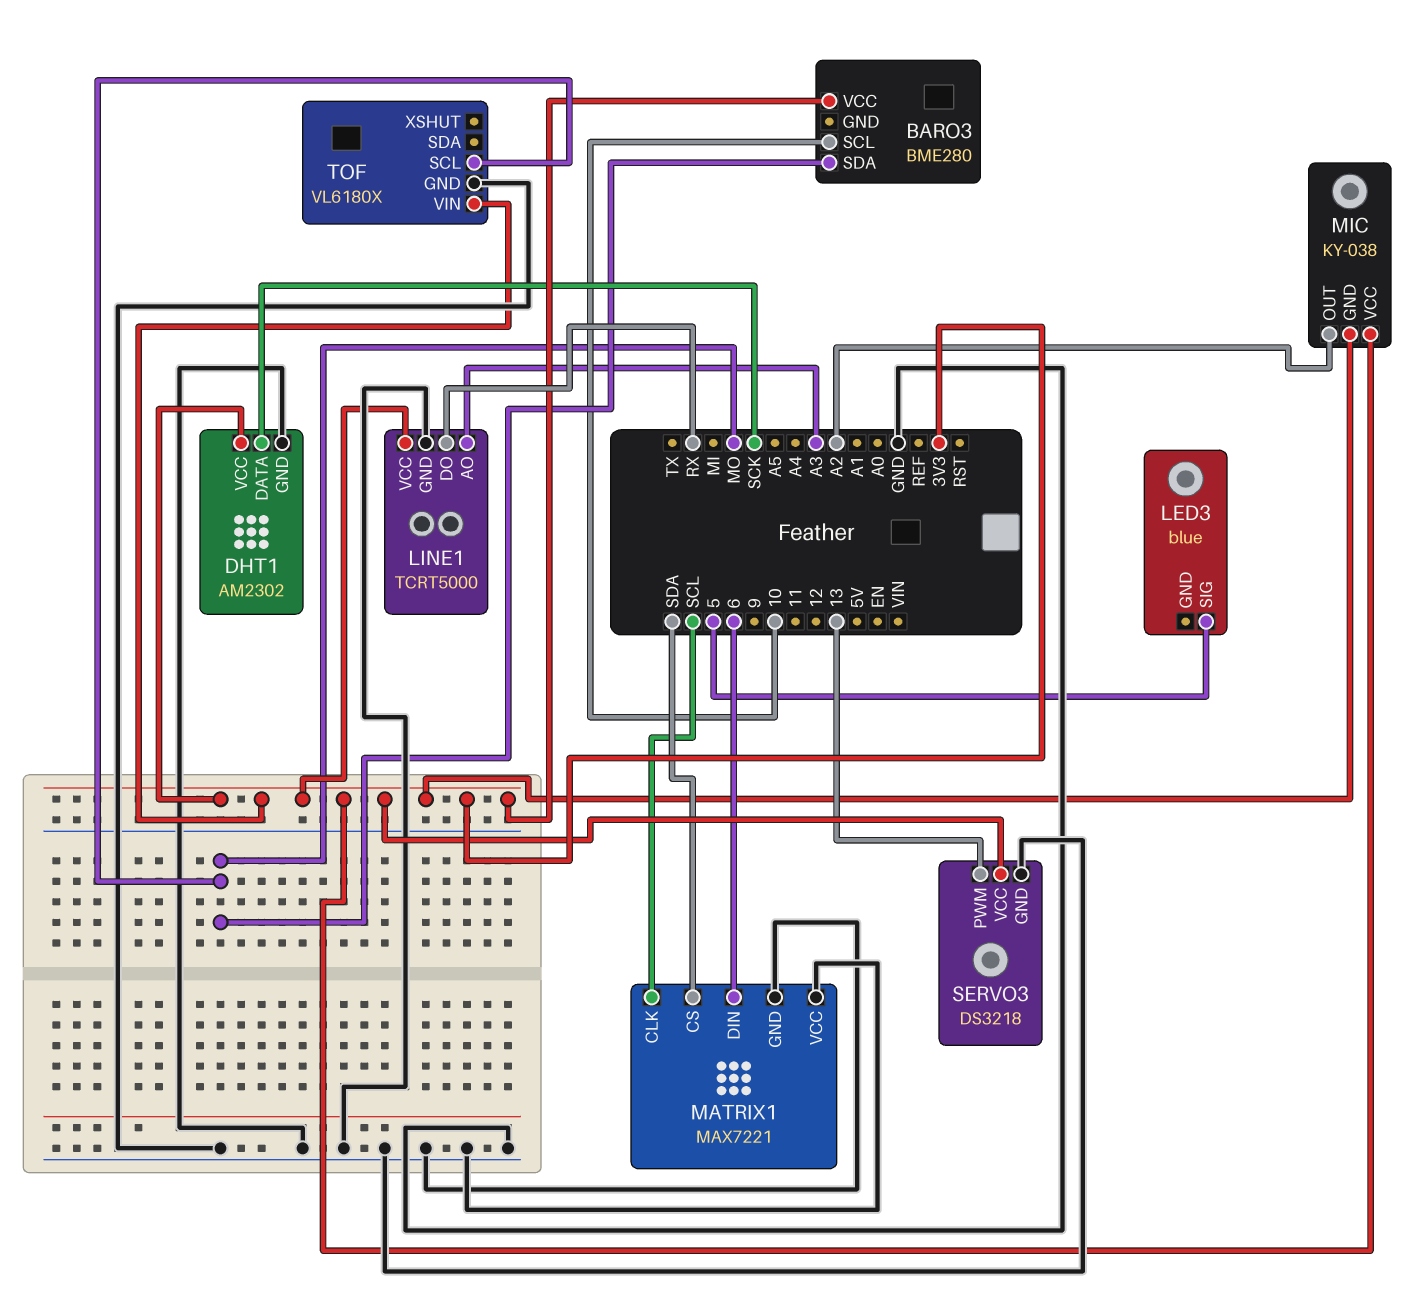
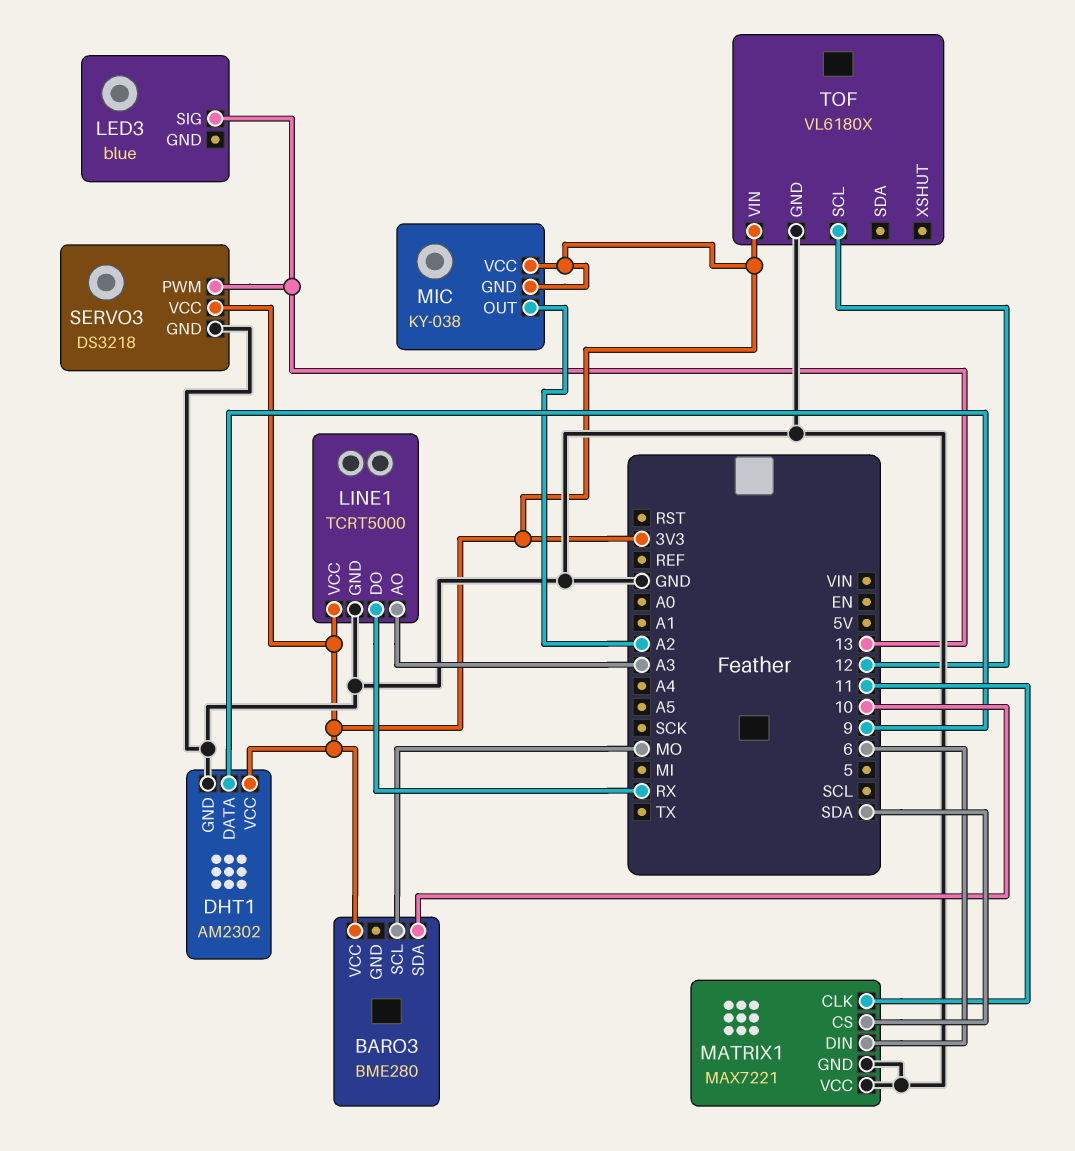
BARO3 pin SCL: 10 -> MO
BARO3 pin SDA: MO -> 10
DHT1 pin DATA: SCK -> 9
LED3 pin SIG: 5 -> 13
MATRIX1 pin CLK: SCL -> 11
TOF pin SCL: MO -> 12

